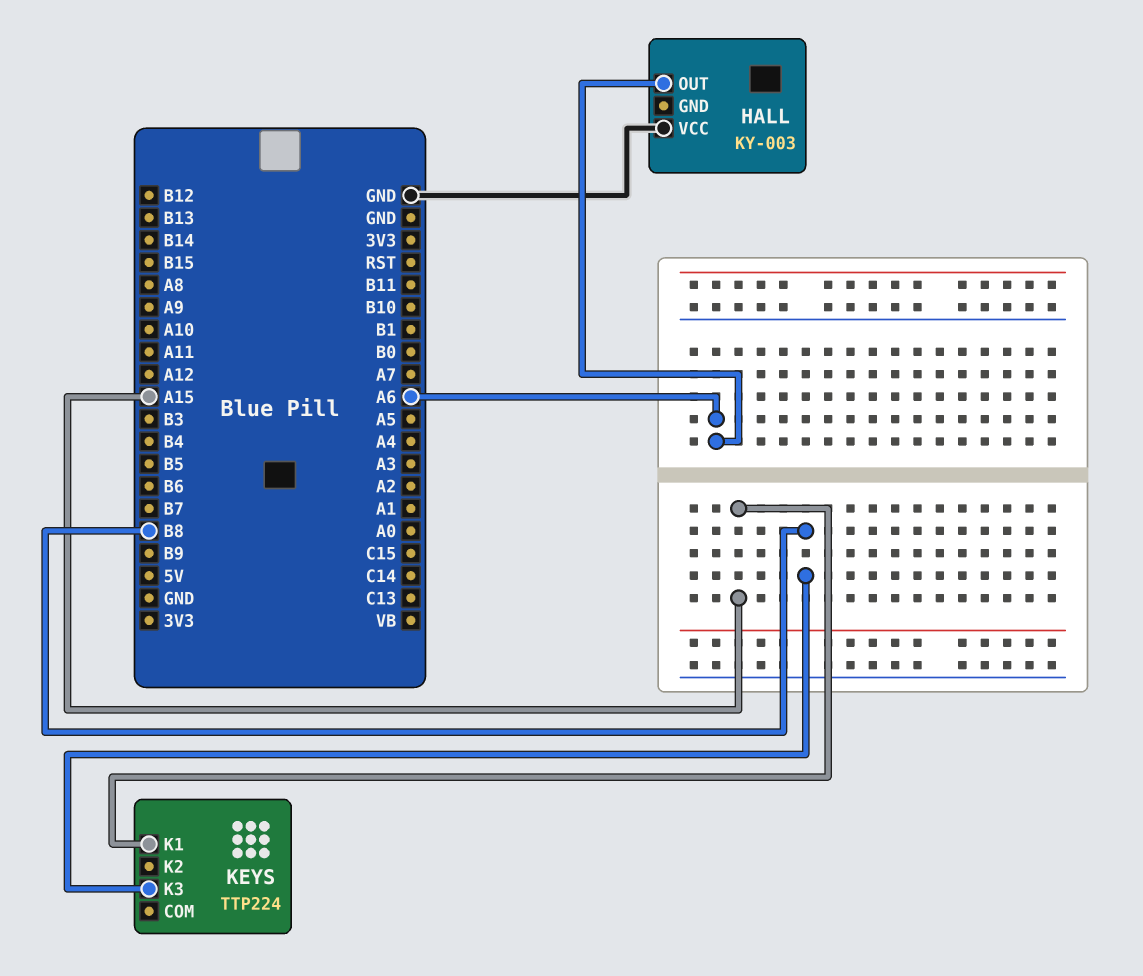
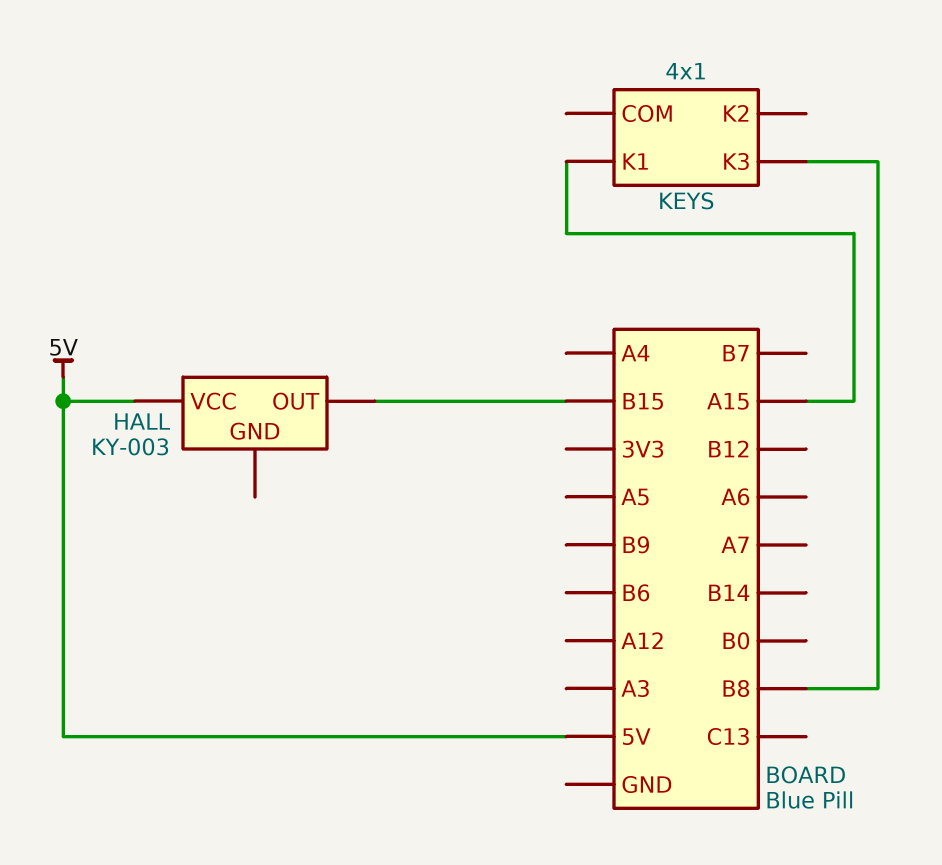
HALL pin OUT: A6 -> B15
HALL pin VCC: GND -> 5V
KEYS: TTP224 -> 4x1

